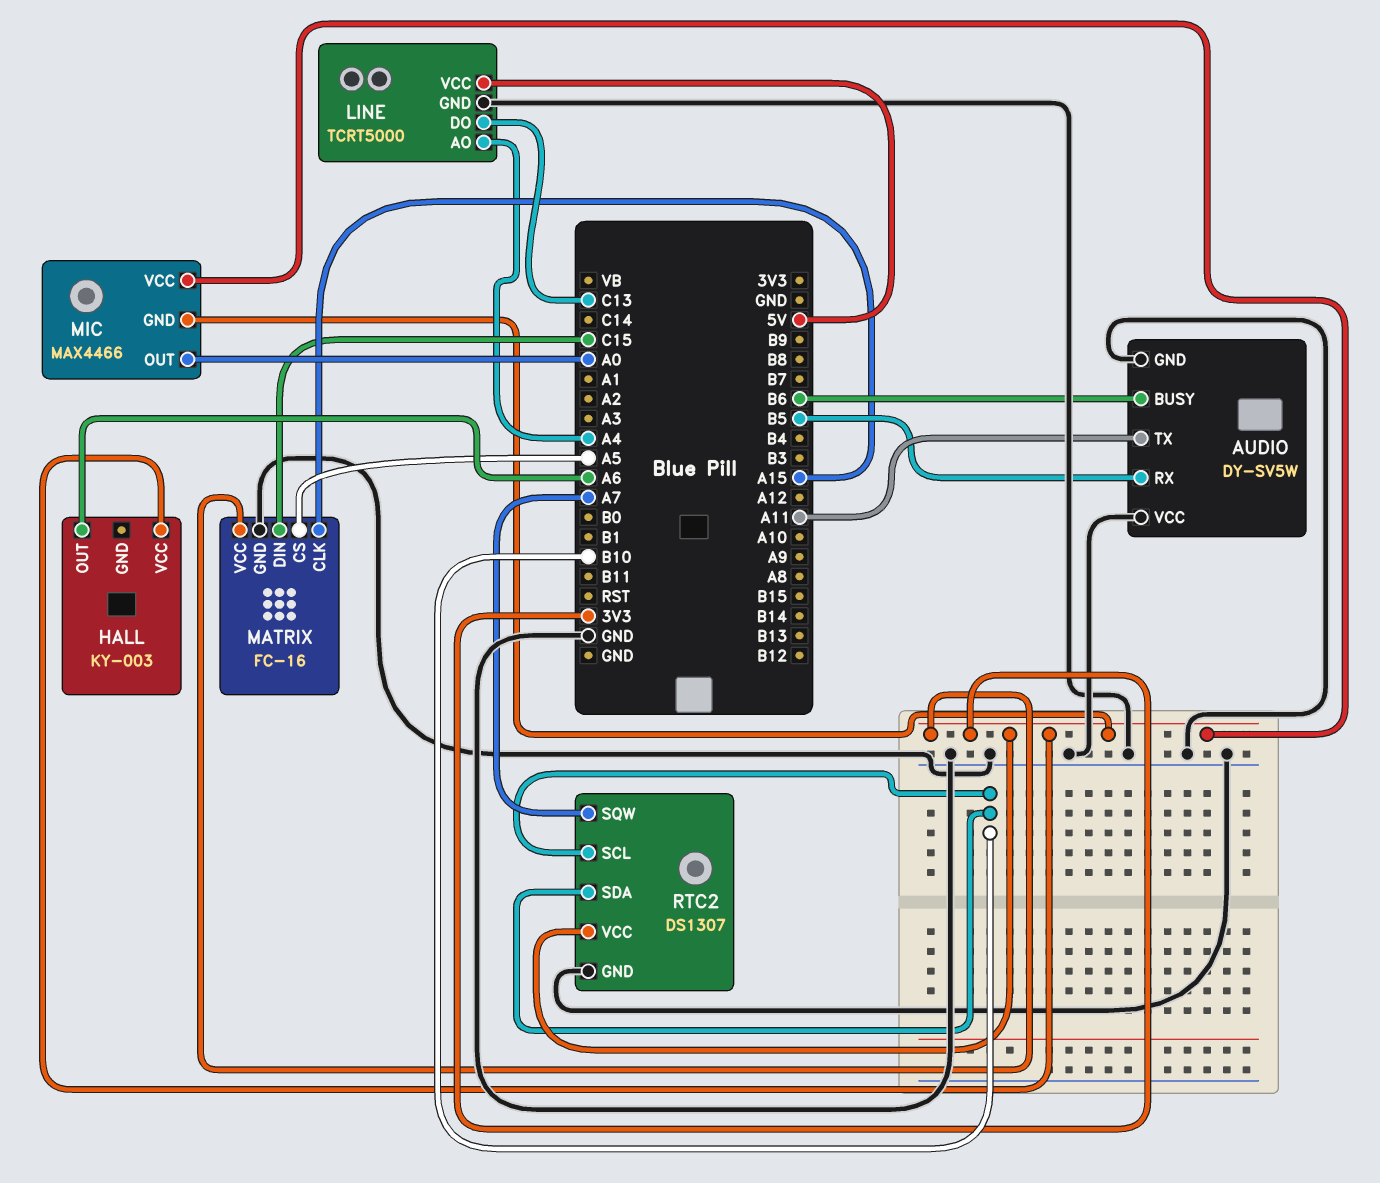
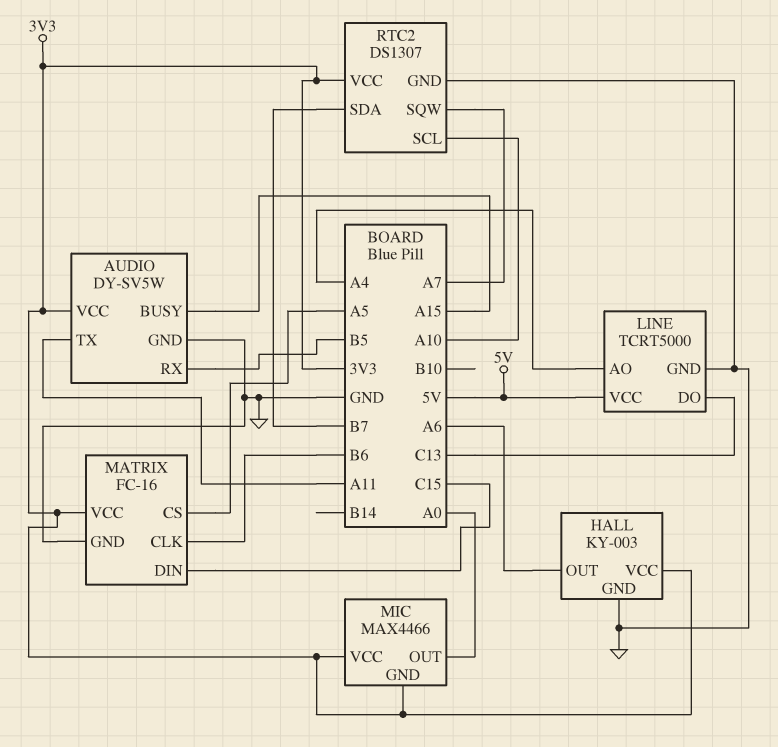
AUDIO pin BUSY: B6 -> A15
AUDIO pin VCC: GND -> 3V3
HALL pin GND: none -> GND
MATRIX pin CLK: A15 -> B6
RTC2 pin SCL: B10 -> A10
RTC2 pin SDA: B10 -> B7

